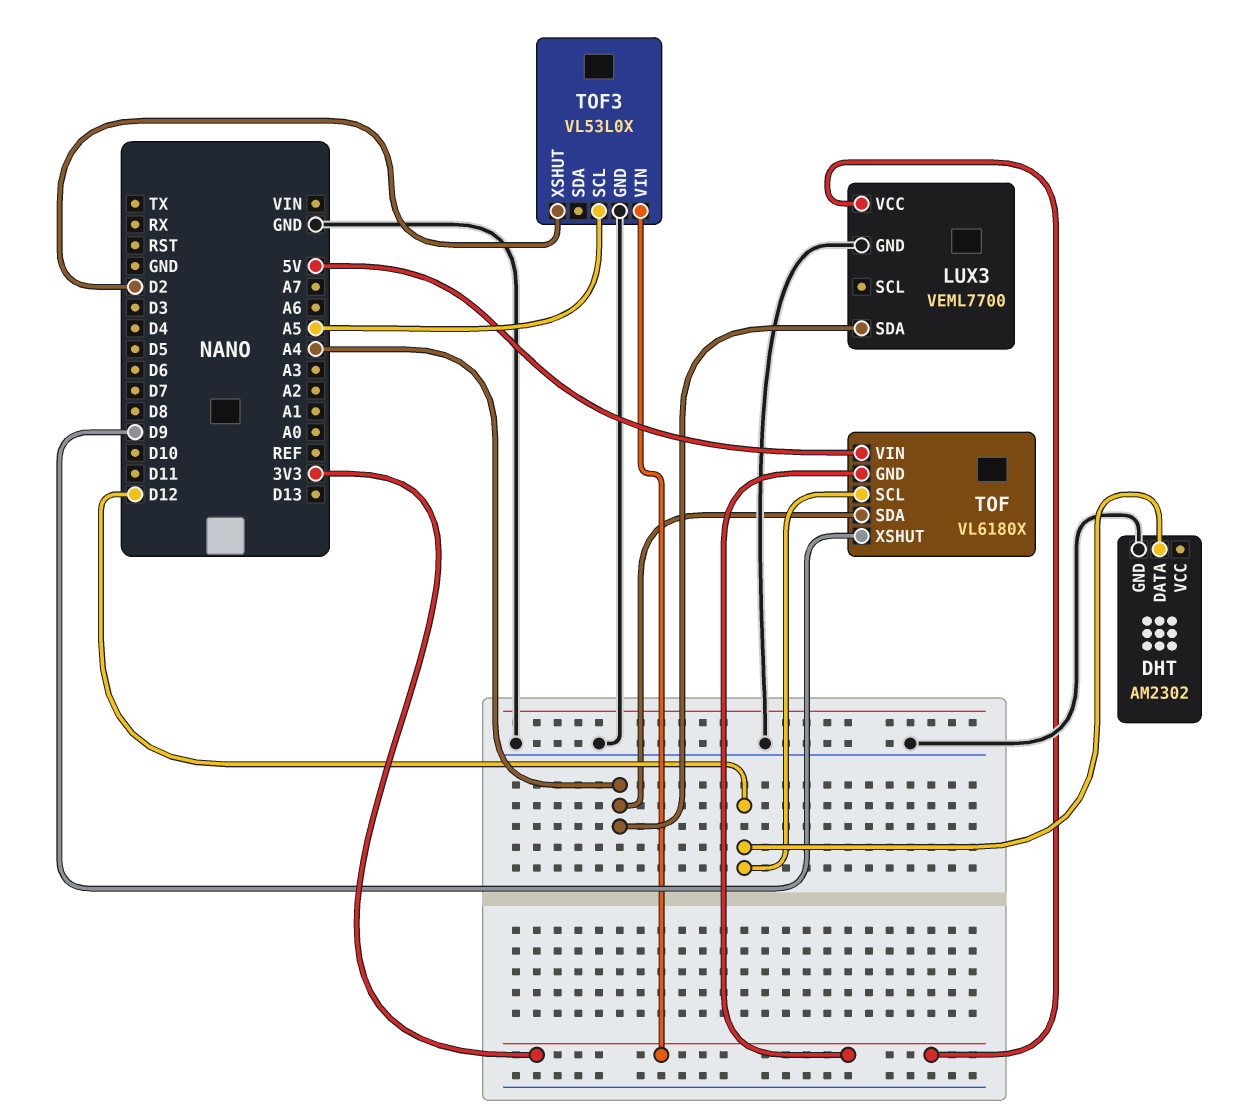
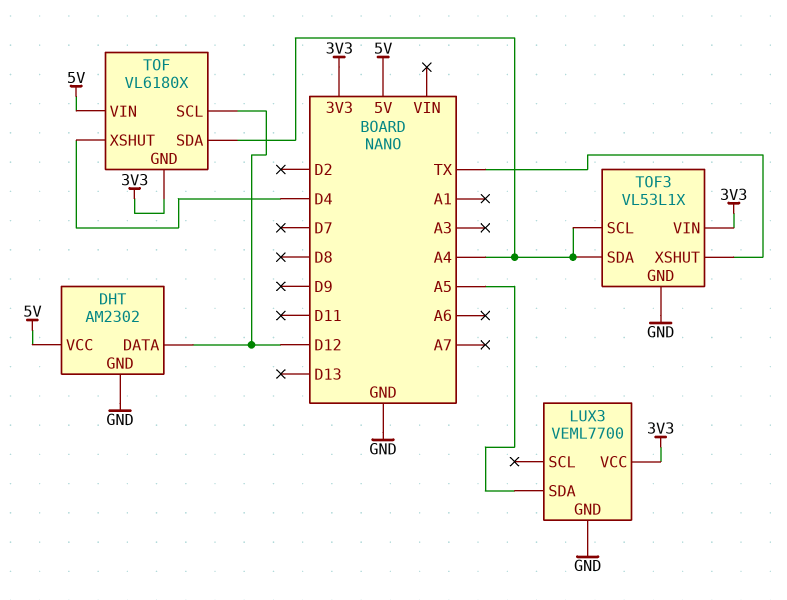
DHT pin VCC: none -> 5V
LUX3 pin SDA: A4 -> A5
TOF pin XSHUT: D9 -> D4
TOF3: VL53L0X -> VL53L1X
TOF3 pin SCL: A5 -> A4
TOF3 pin SDA: none -> A4
TOF3 pin XSHUT: D2 -> TX

